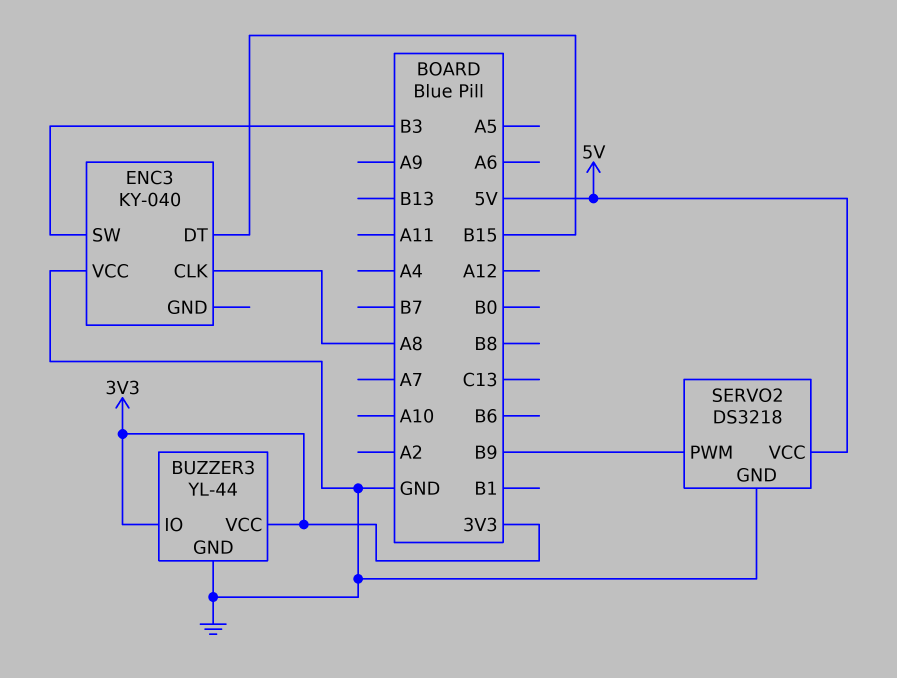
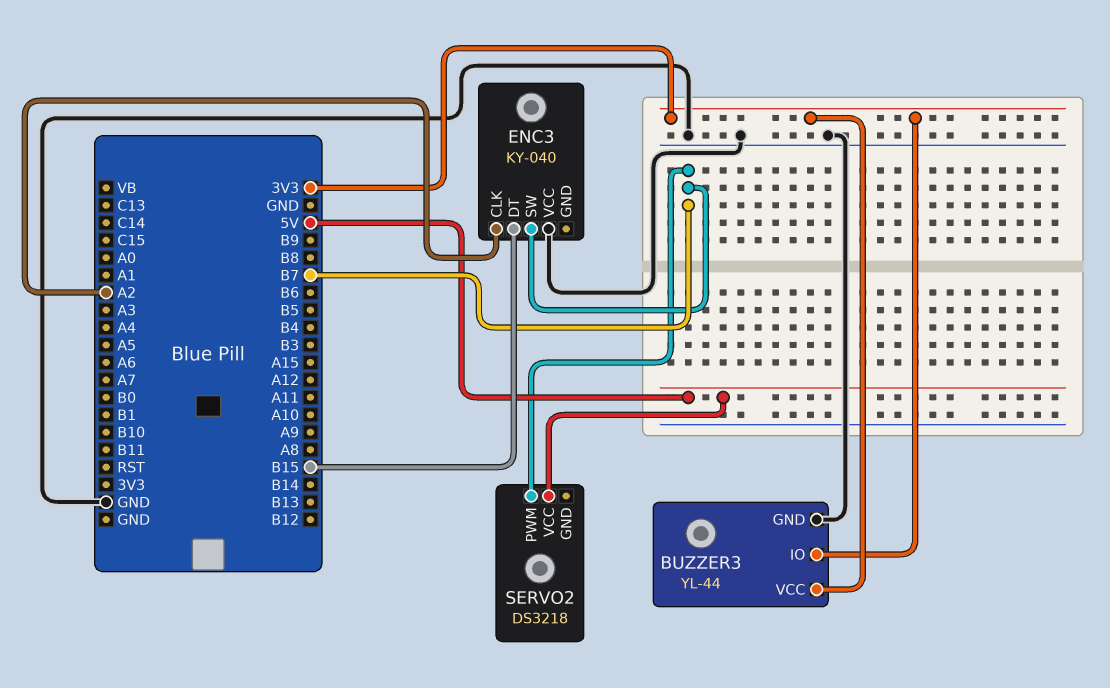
ENC3 pin CLK: A8 -> A2
ENC3 pin SW: B3 -> B7
SERVO2 pin GND: GND -> none
SERVO2 pin PWM: B9 -> B7

